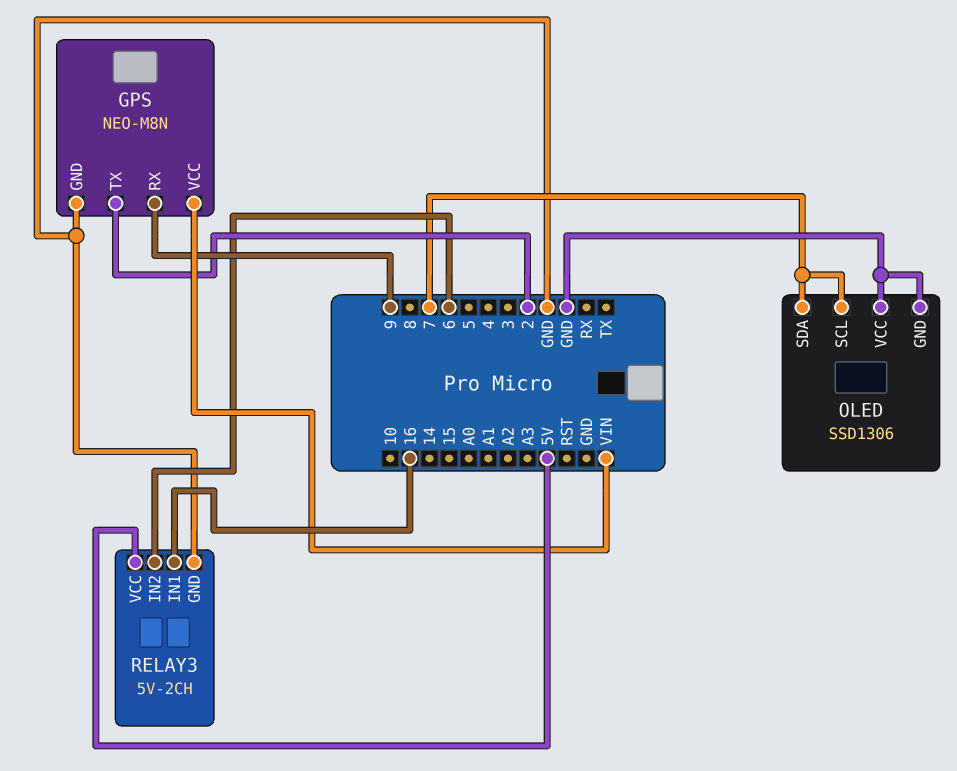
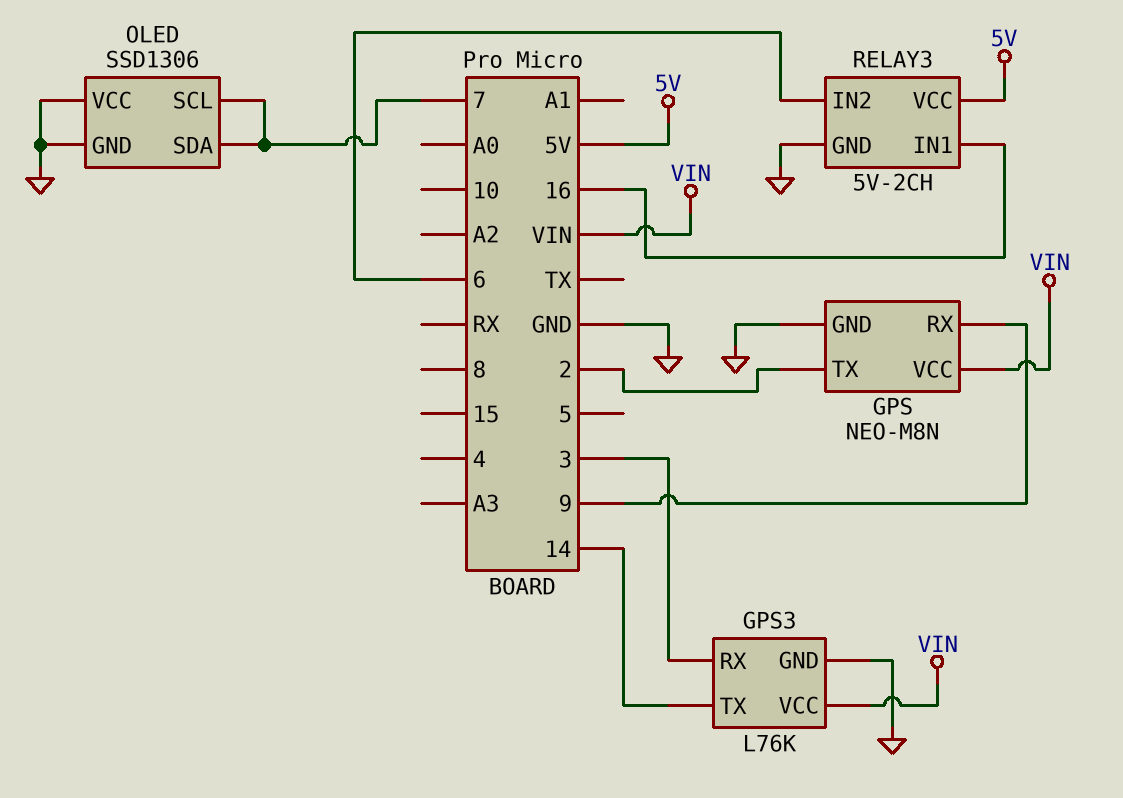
GPS3: none -> L76K
GPS3 pin GND: none -> GND
GPS3 pin RX: none -> 3
GPS3 pin TX: none -> 14
GPS3 pin VCC: none -> VIN

